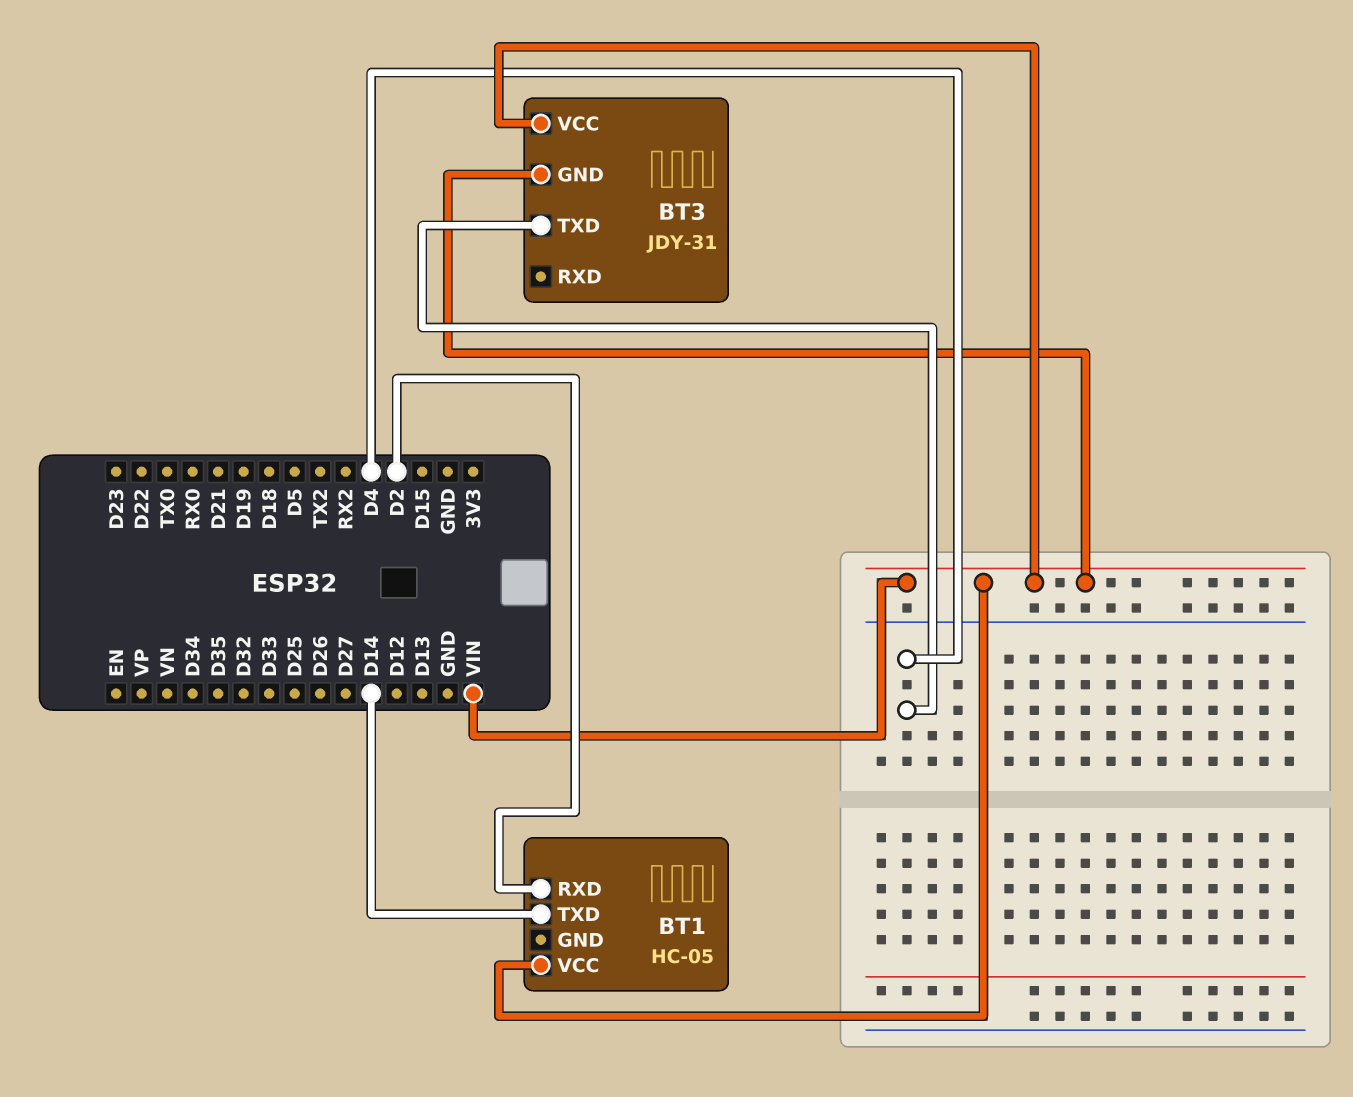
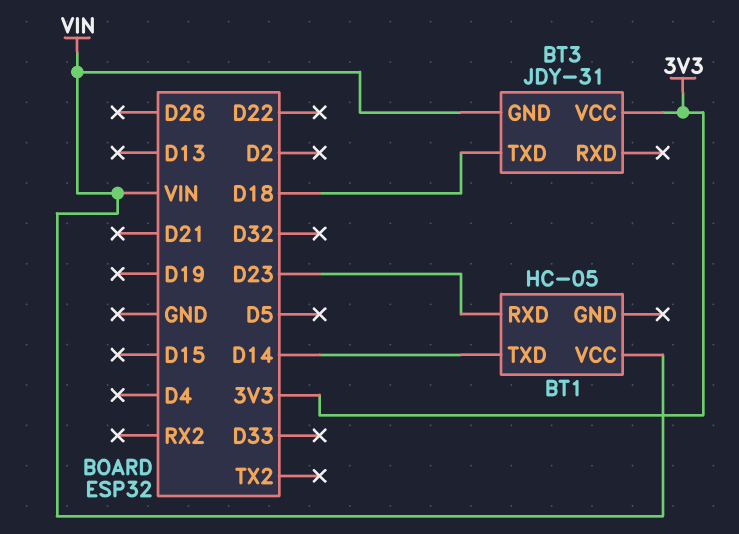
BT1 pin RXD: D2 -> D23
BT3 pin TXD: D4 -> D18
BT3 pin VCC: VIN -> 3V3

